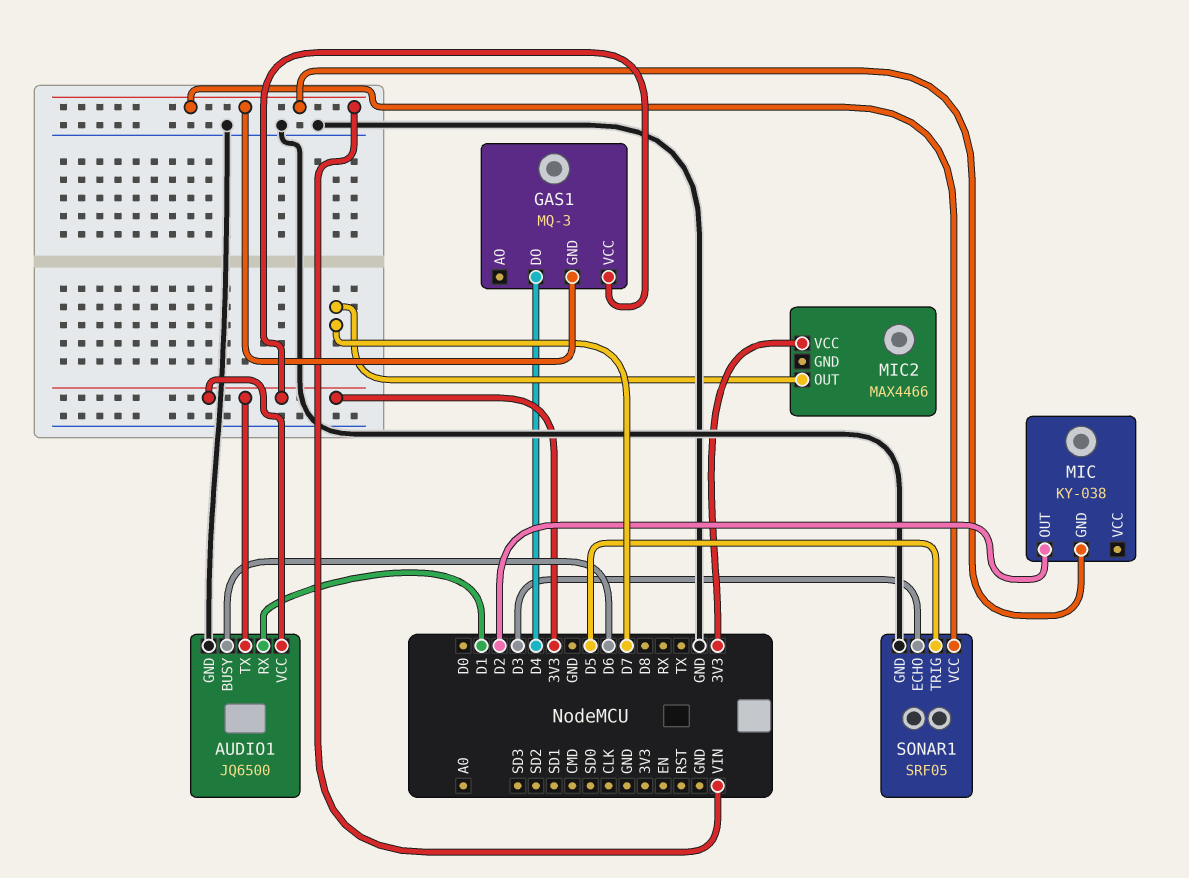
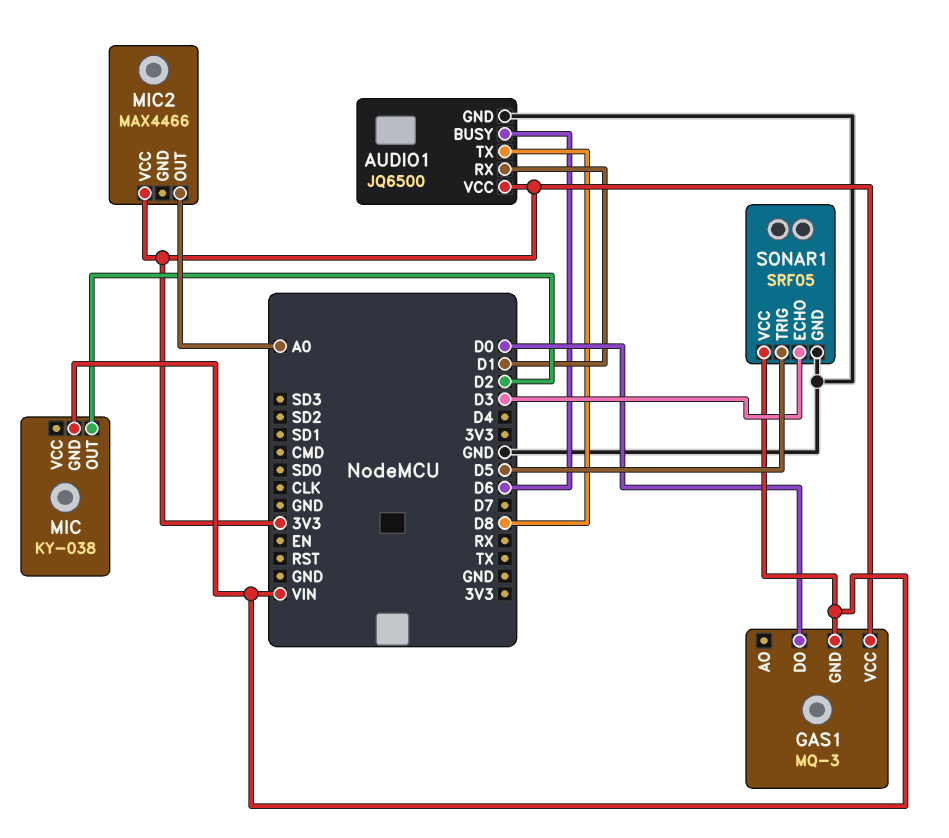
AUDIO1 pin TX: 3V3 -> D8
GAS1 pin DO: D4 -> D0
MIC2 pin OUT: D7 -> A0

